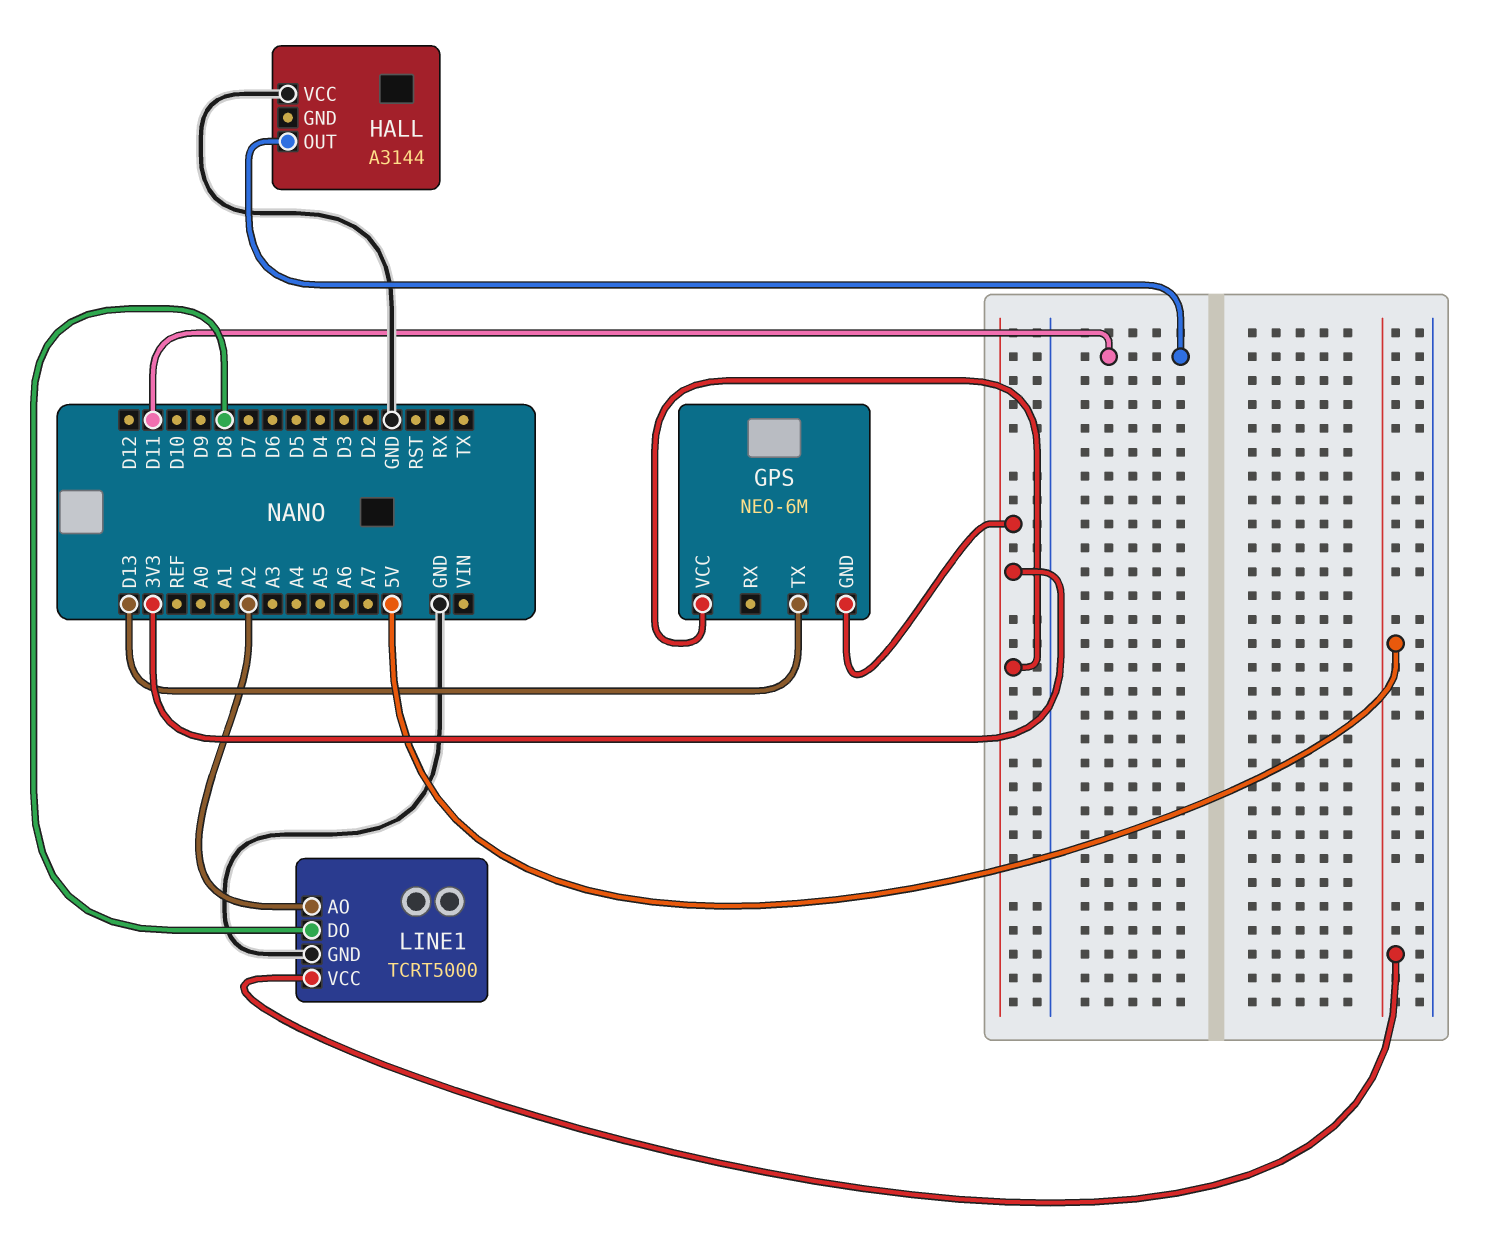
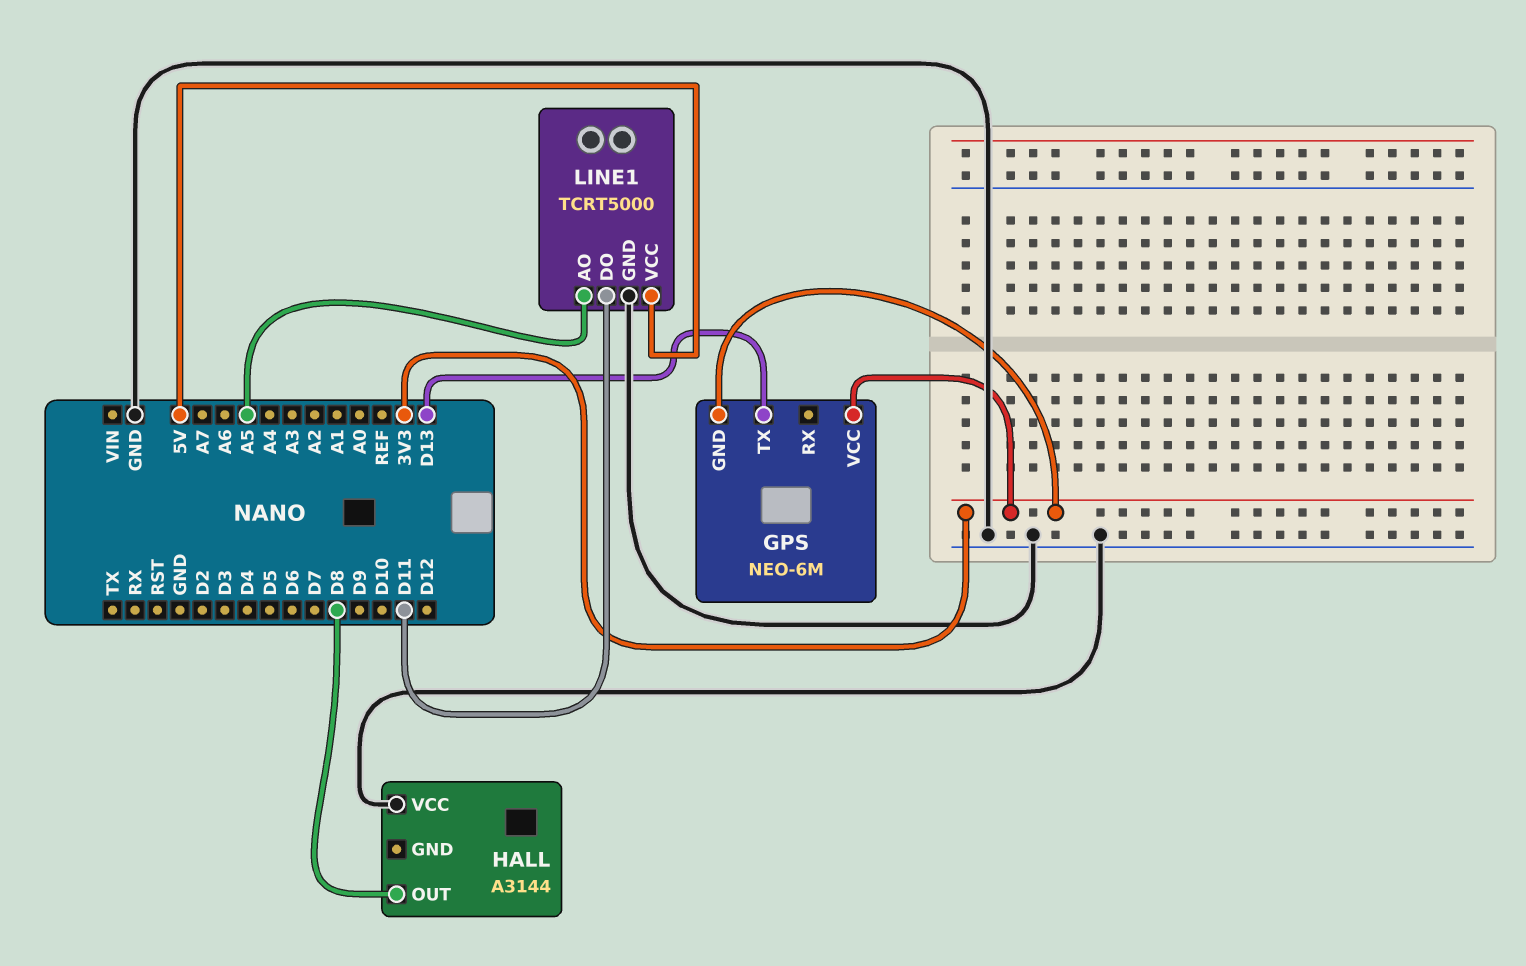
HALL pin OUT: D11 -> D8
LINE1 pin AO: A2 -> A5
LINE1 pin DO: D8 -> D11

